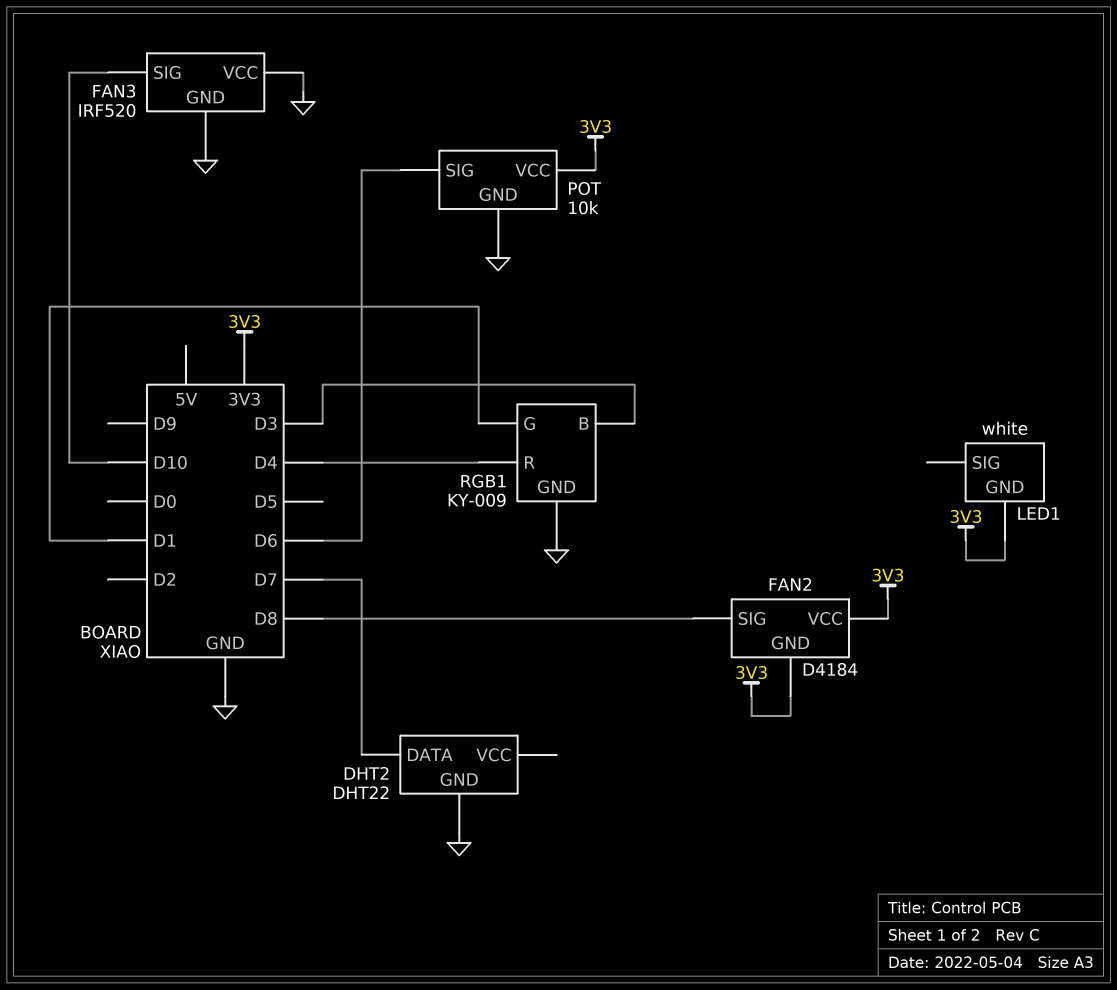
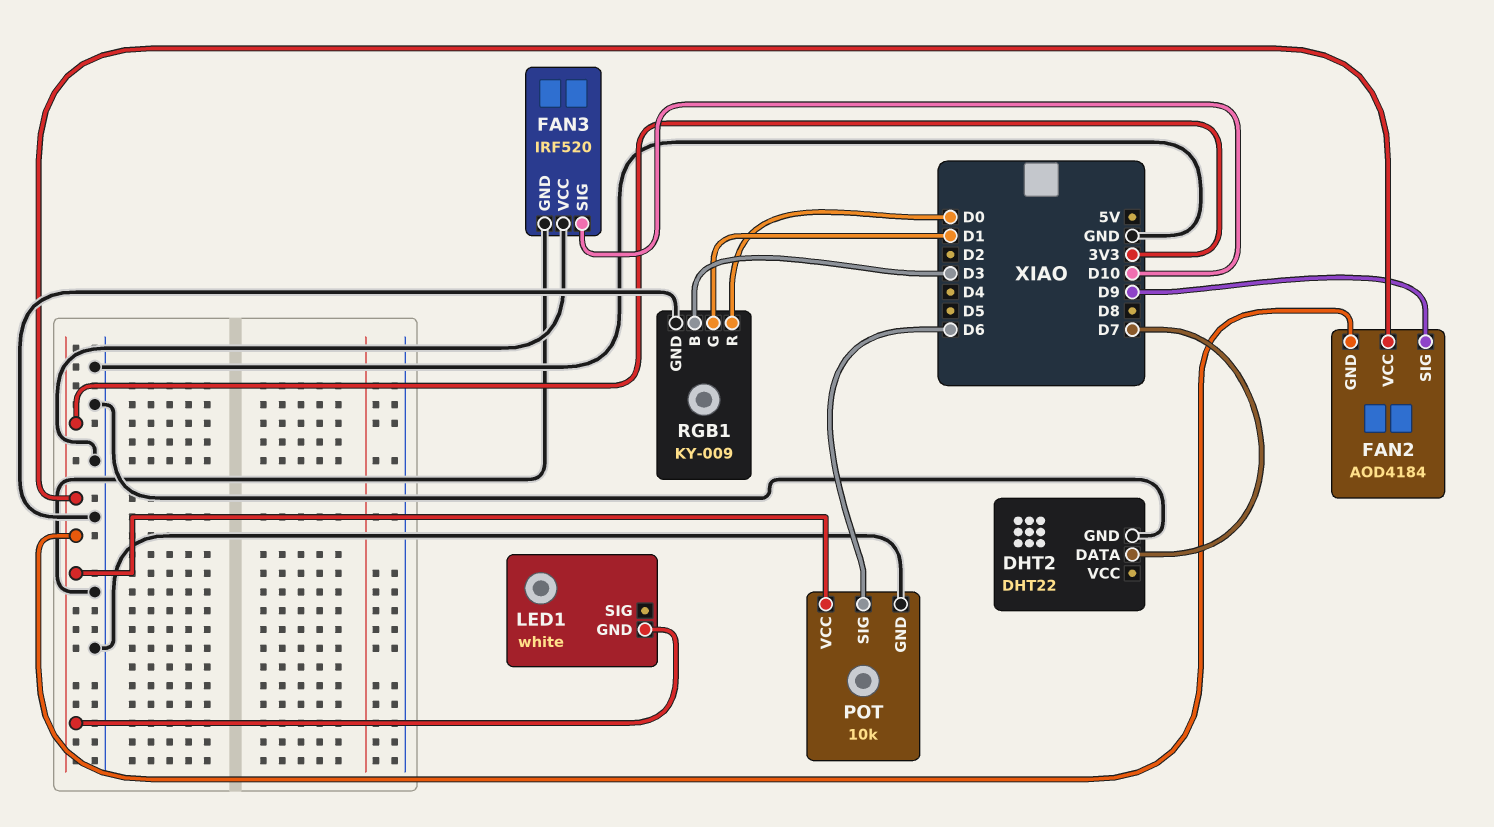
FAN2: D4184 -> AOD4184
FAN2 pin SIG: D8 -> D9
RGB1 pin R: D4 -> D0

